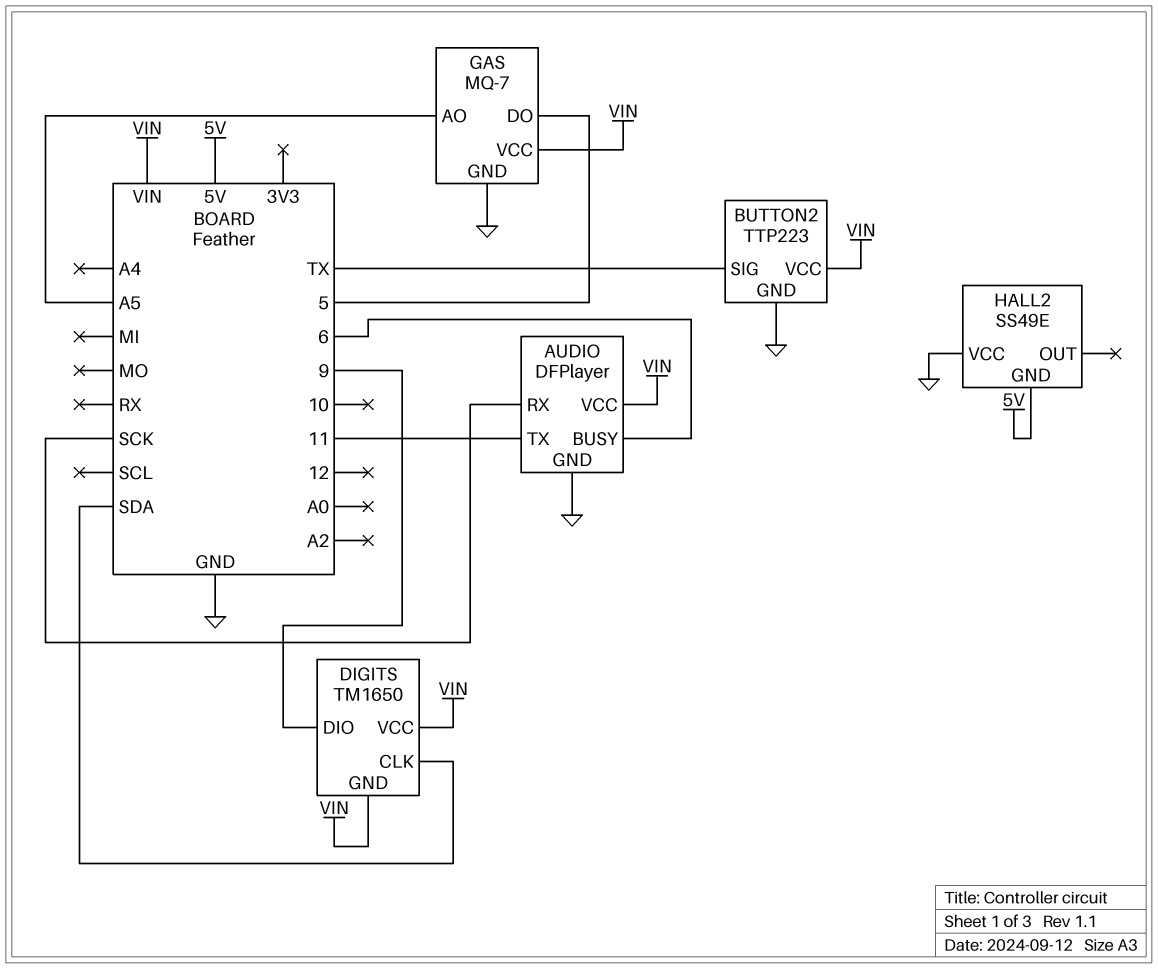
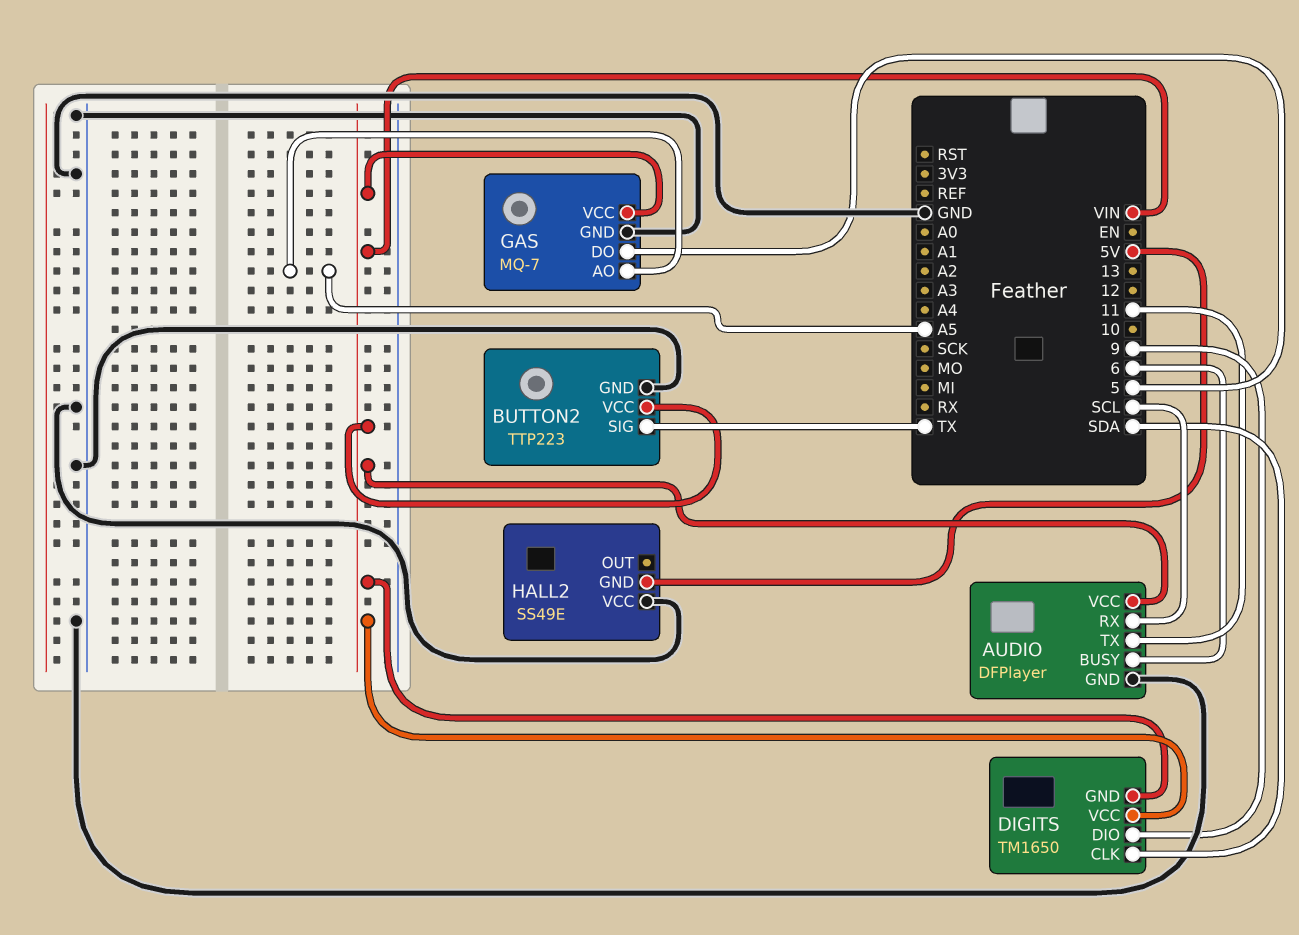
AUDIO pin RX: SCK -> SCL

